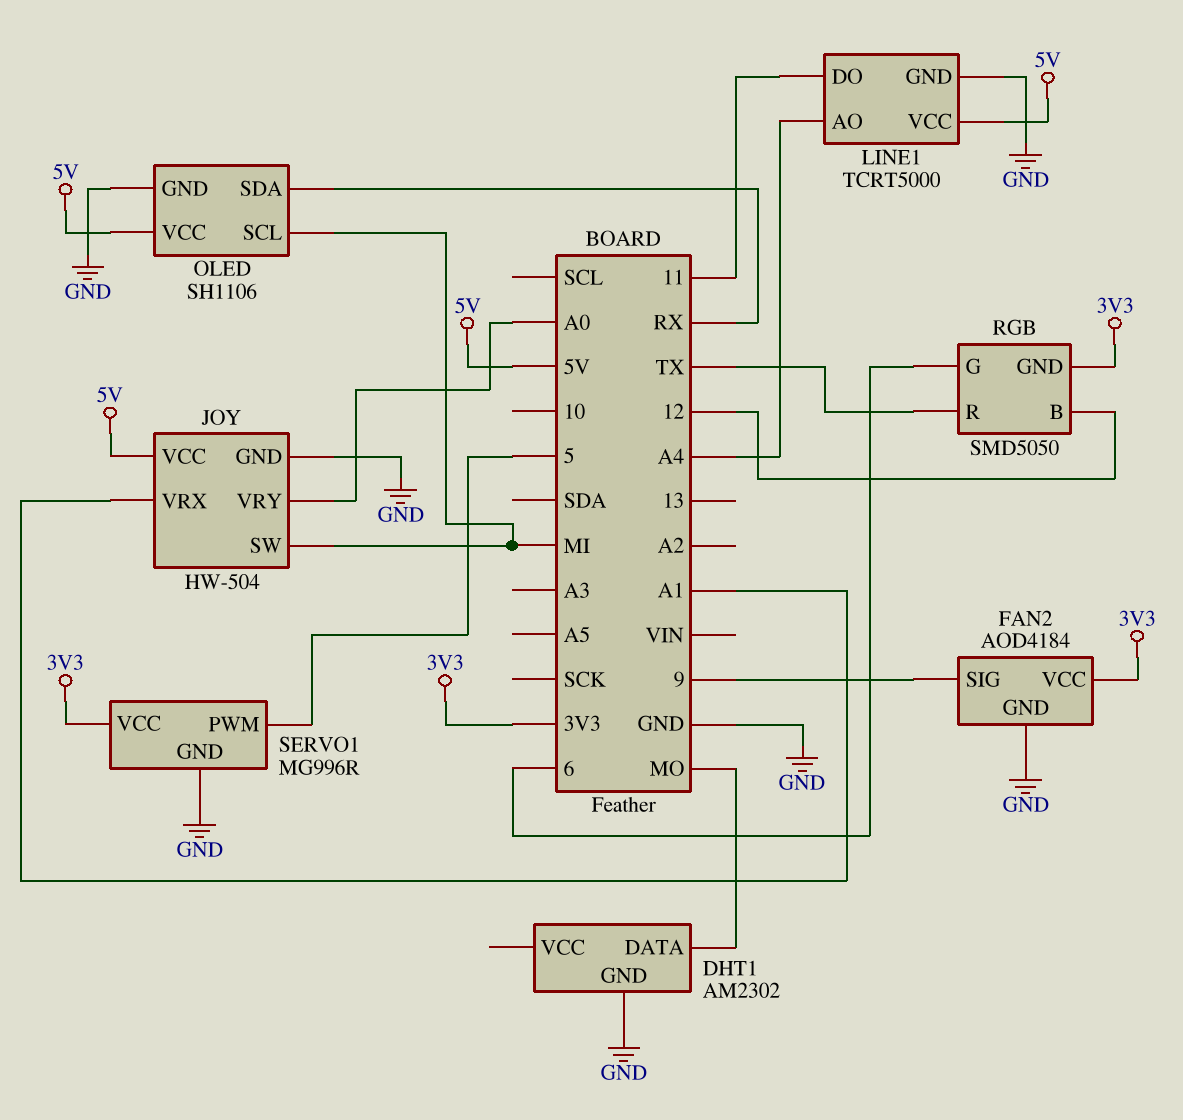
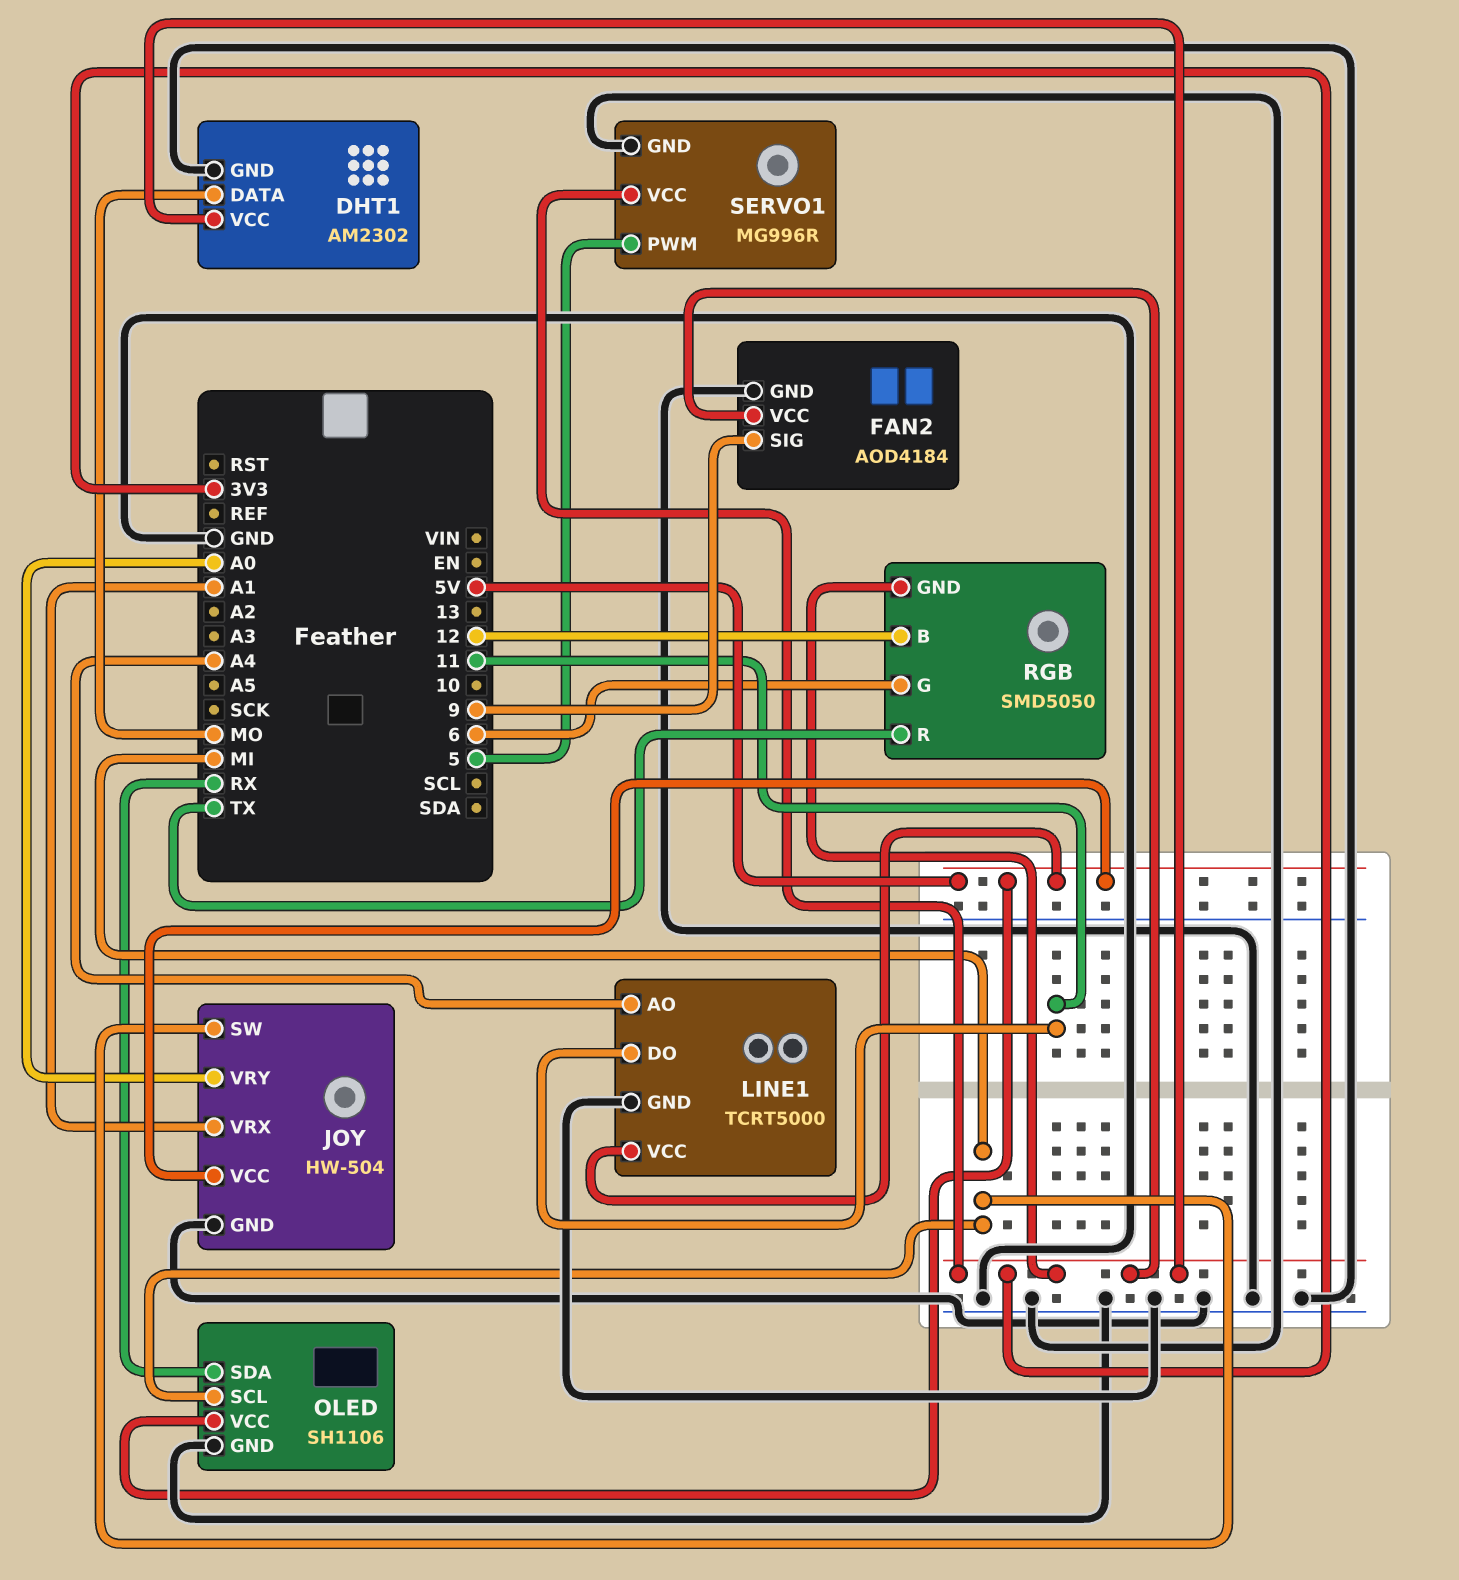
DHT1 pin VCC: none -> 3V3

